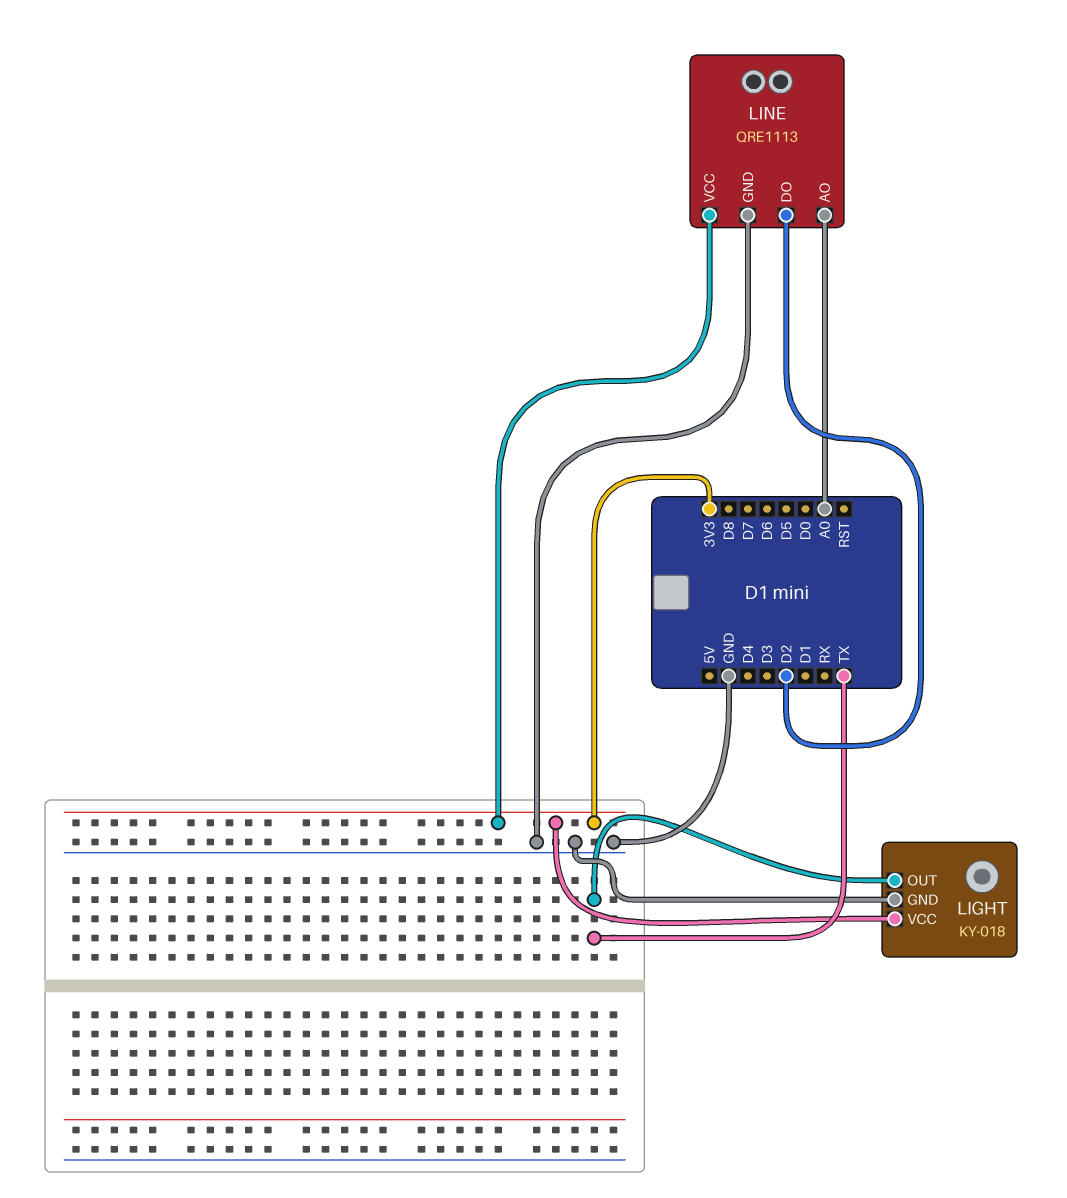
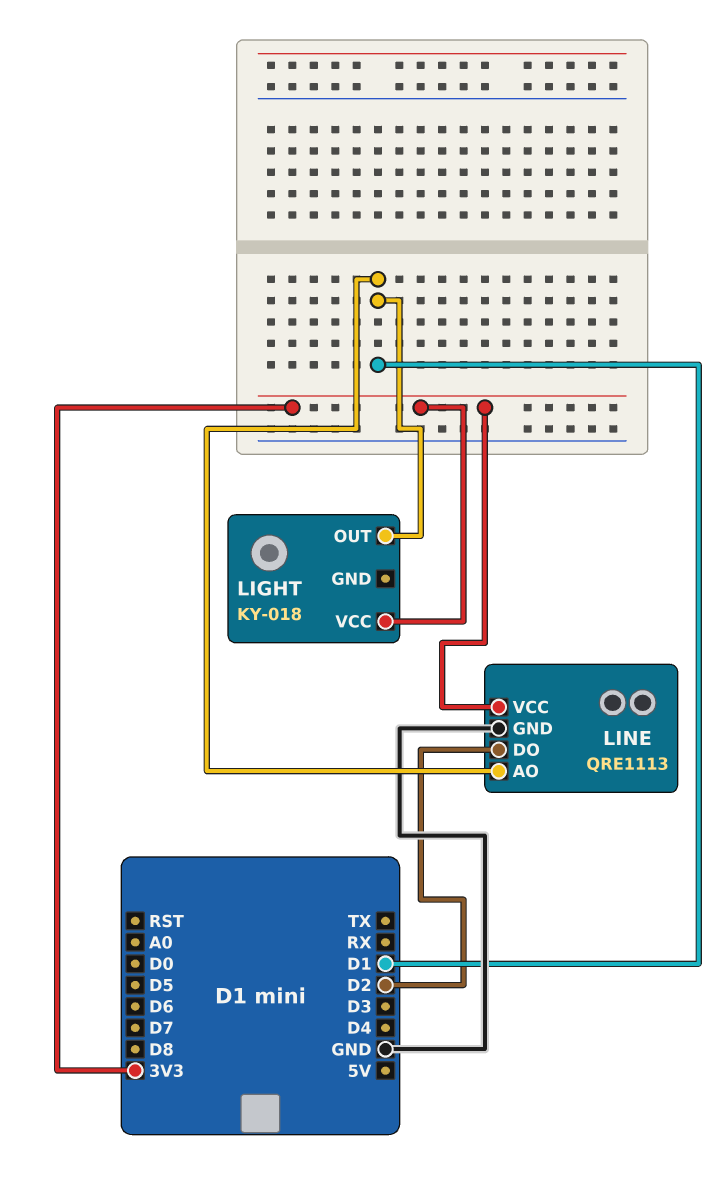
LIGHT pin GND: GND -> none
LIGHT pin OUT: TX -> D1
LINE pin AO: A0 -> D1

